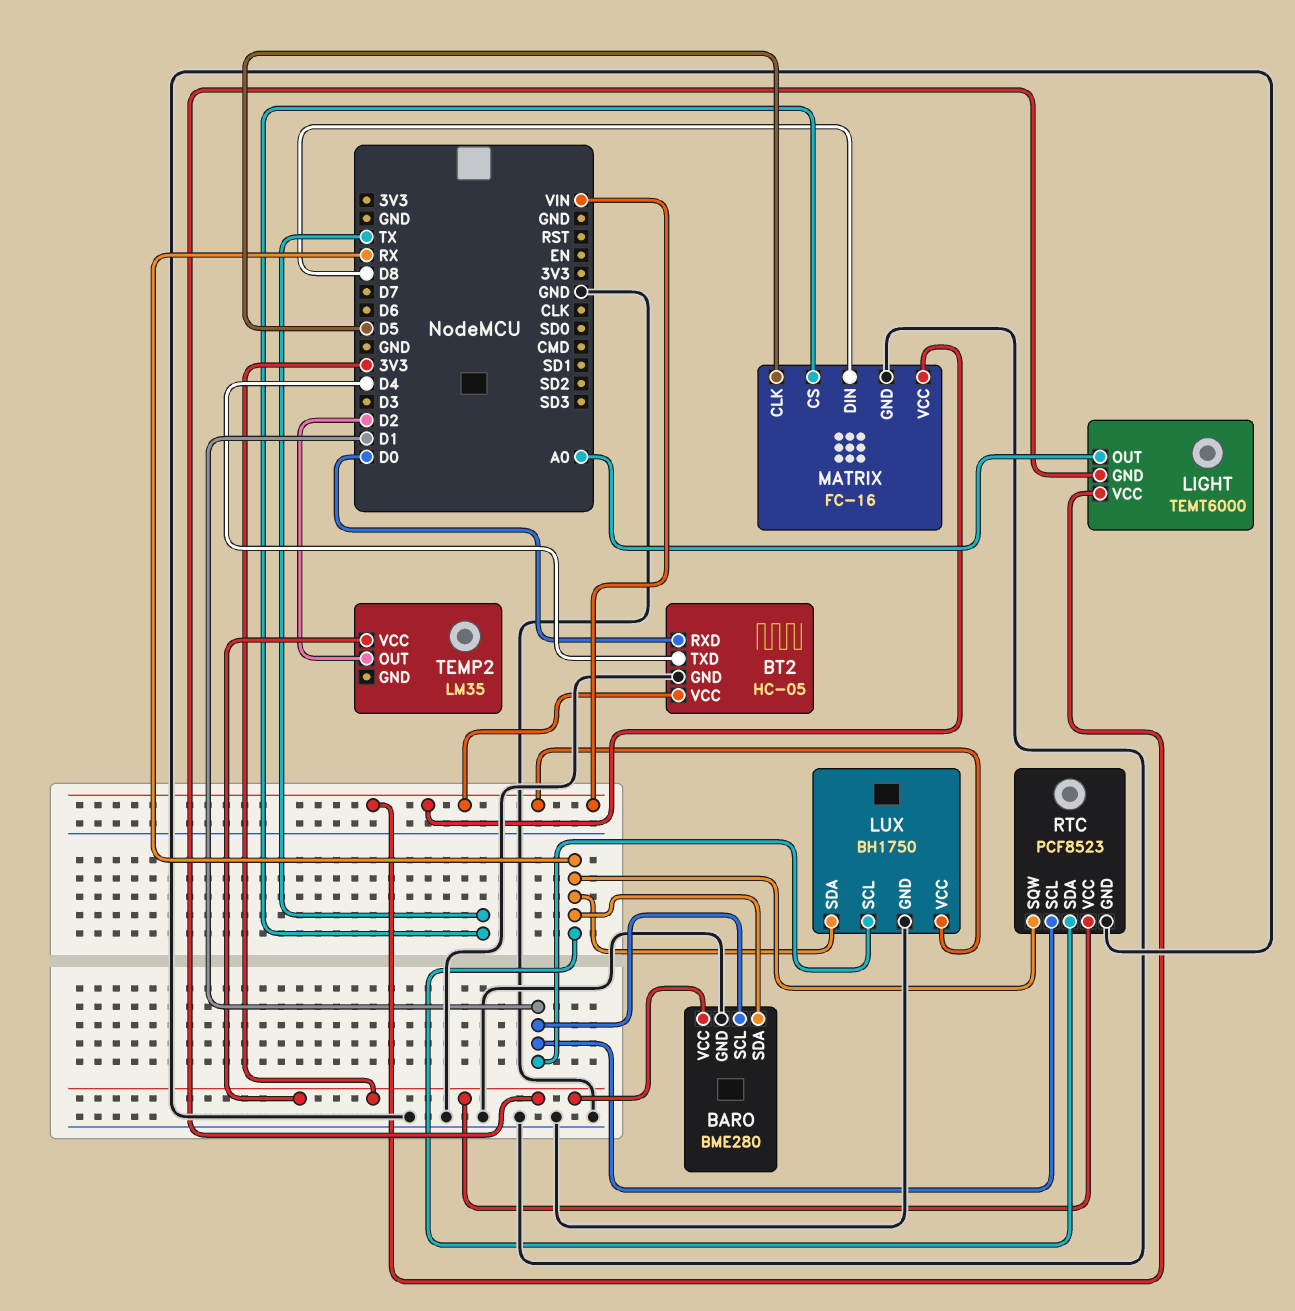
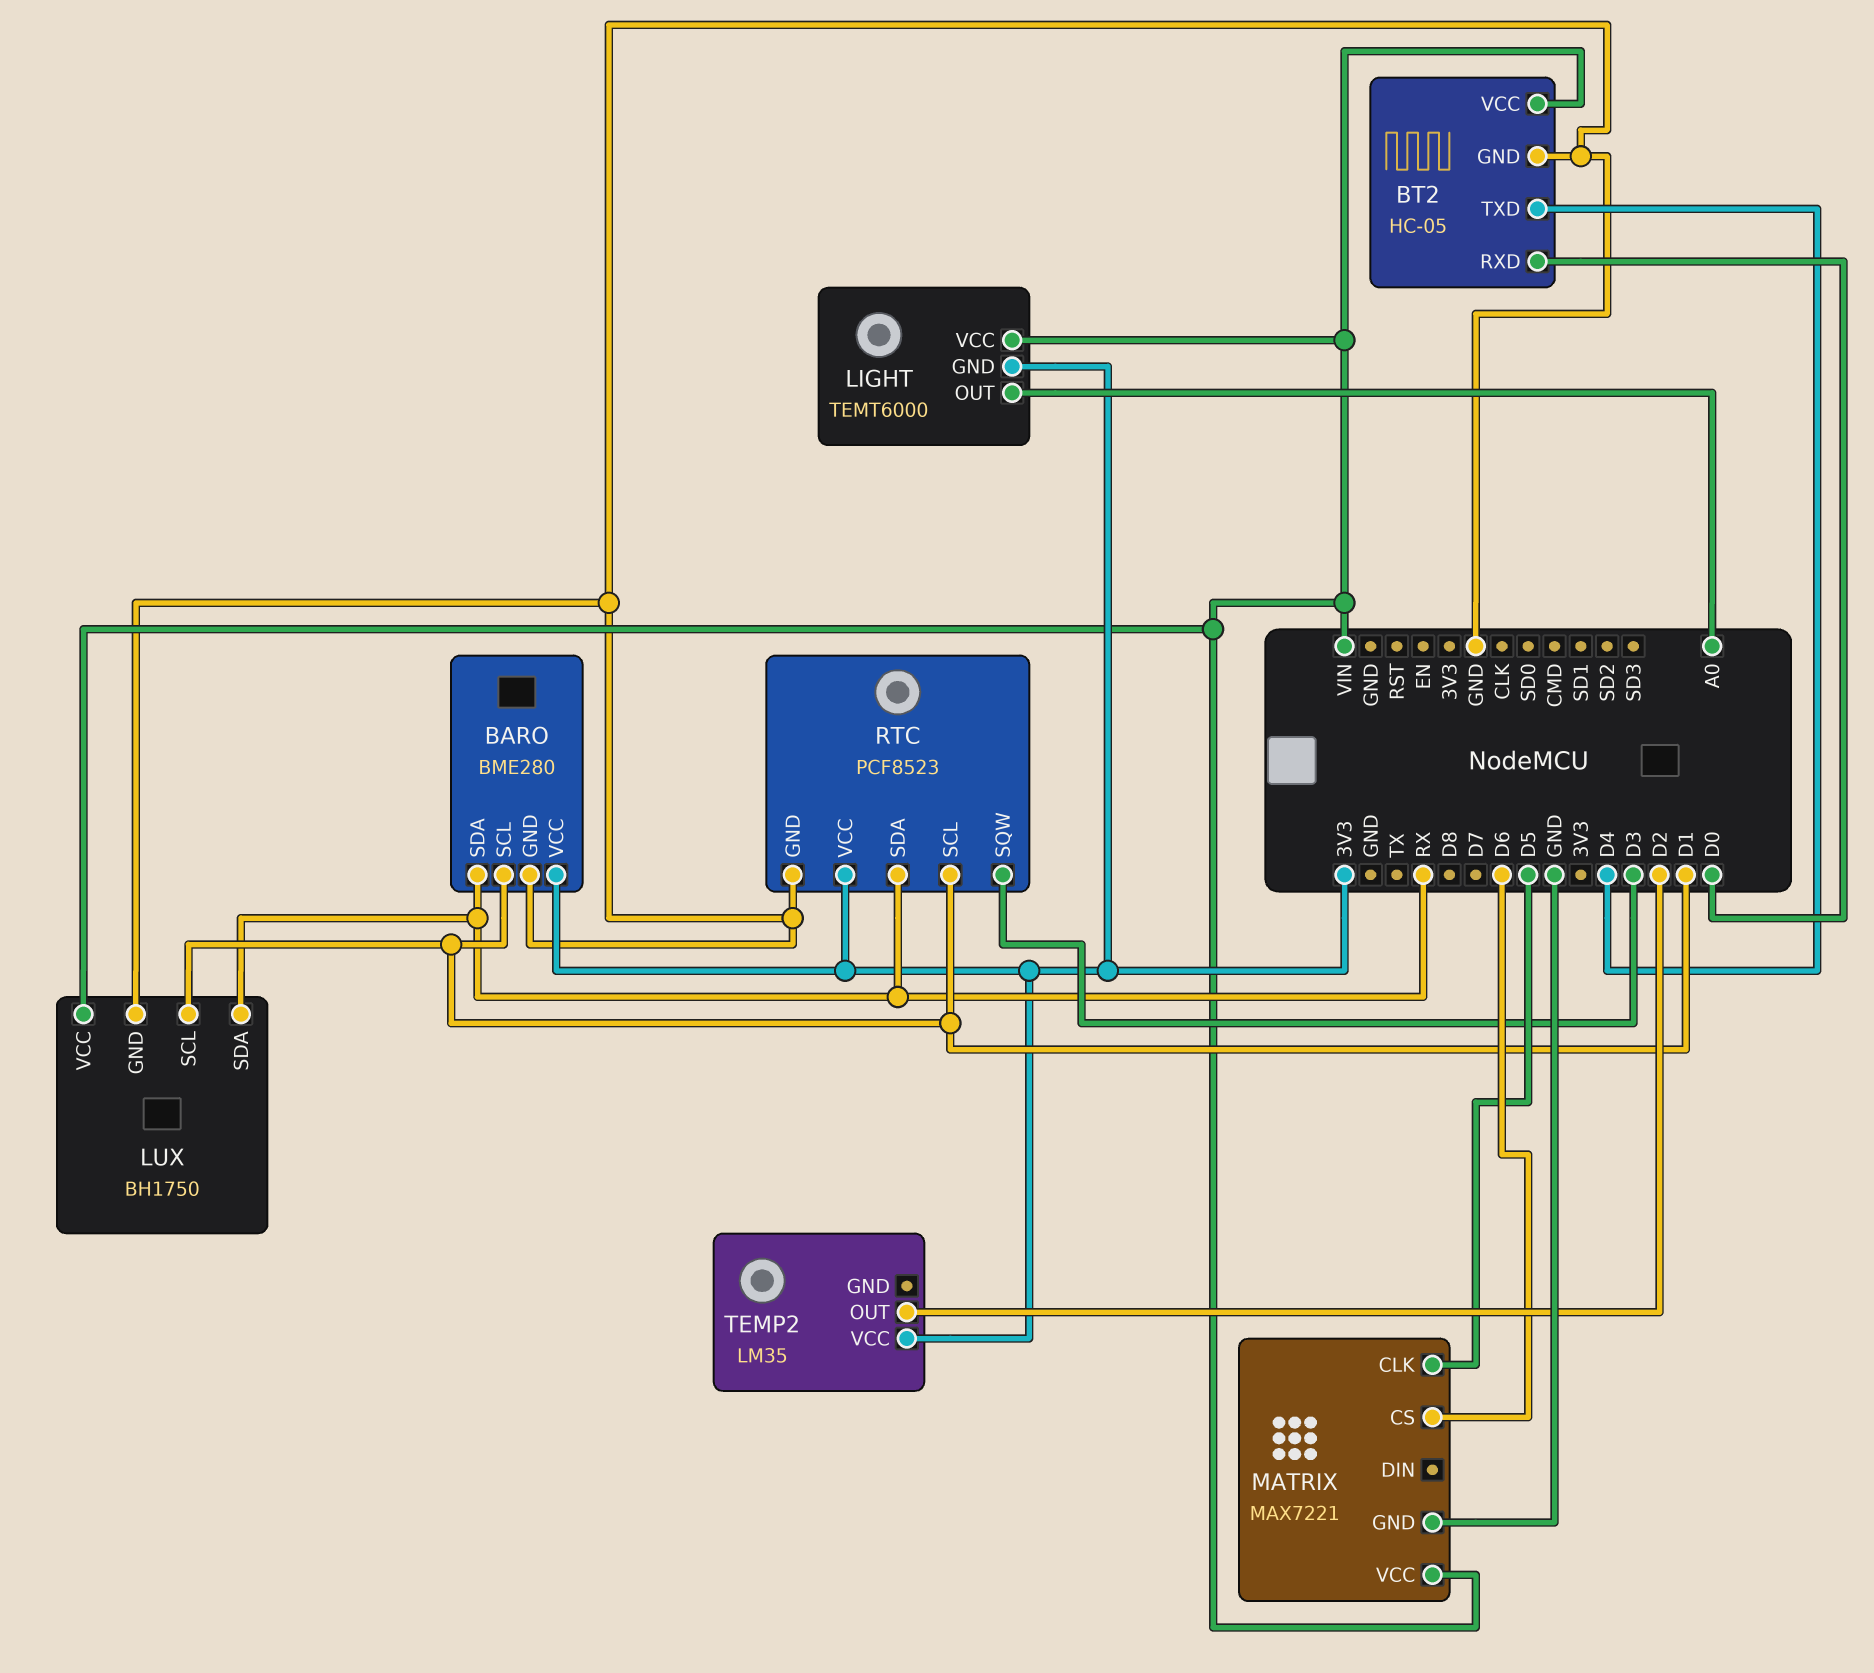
MATRIX: FC-16 -> MAX7221
MATRIX pin CS: TX -> D6
MATRIX pin DIN: D8 -> none
RTC pin SQW: RX -> D3

